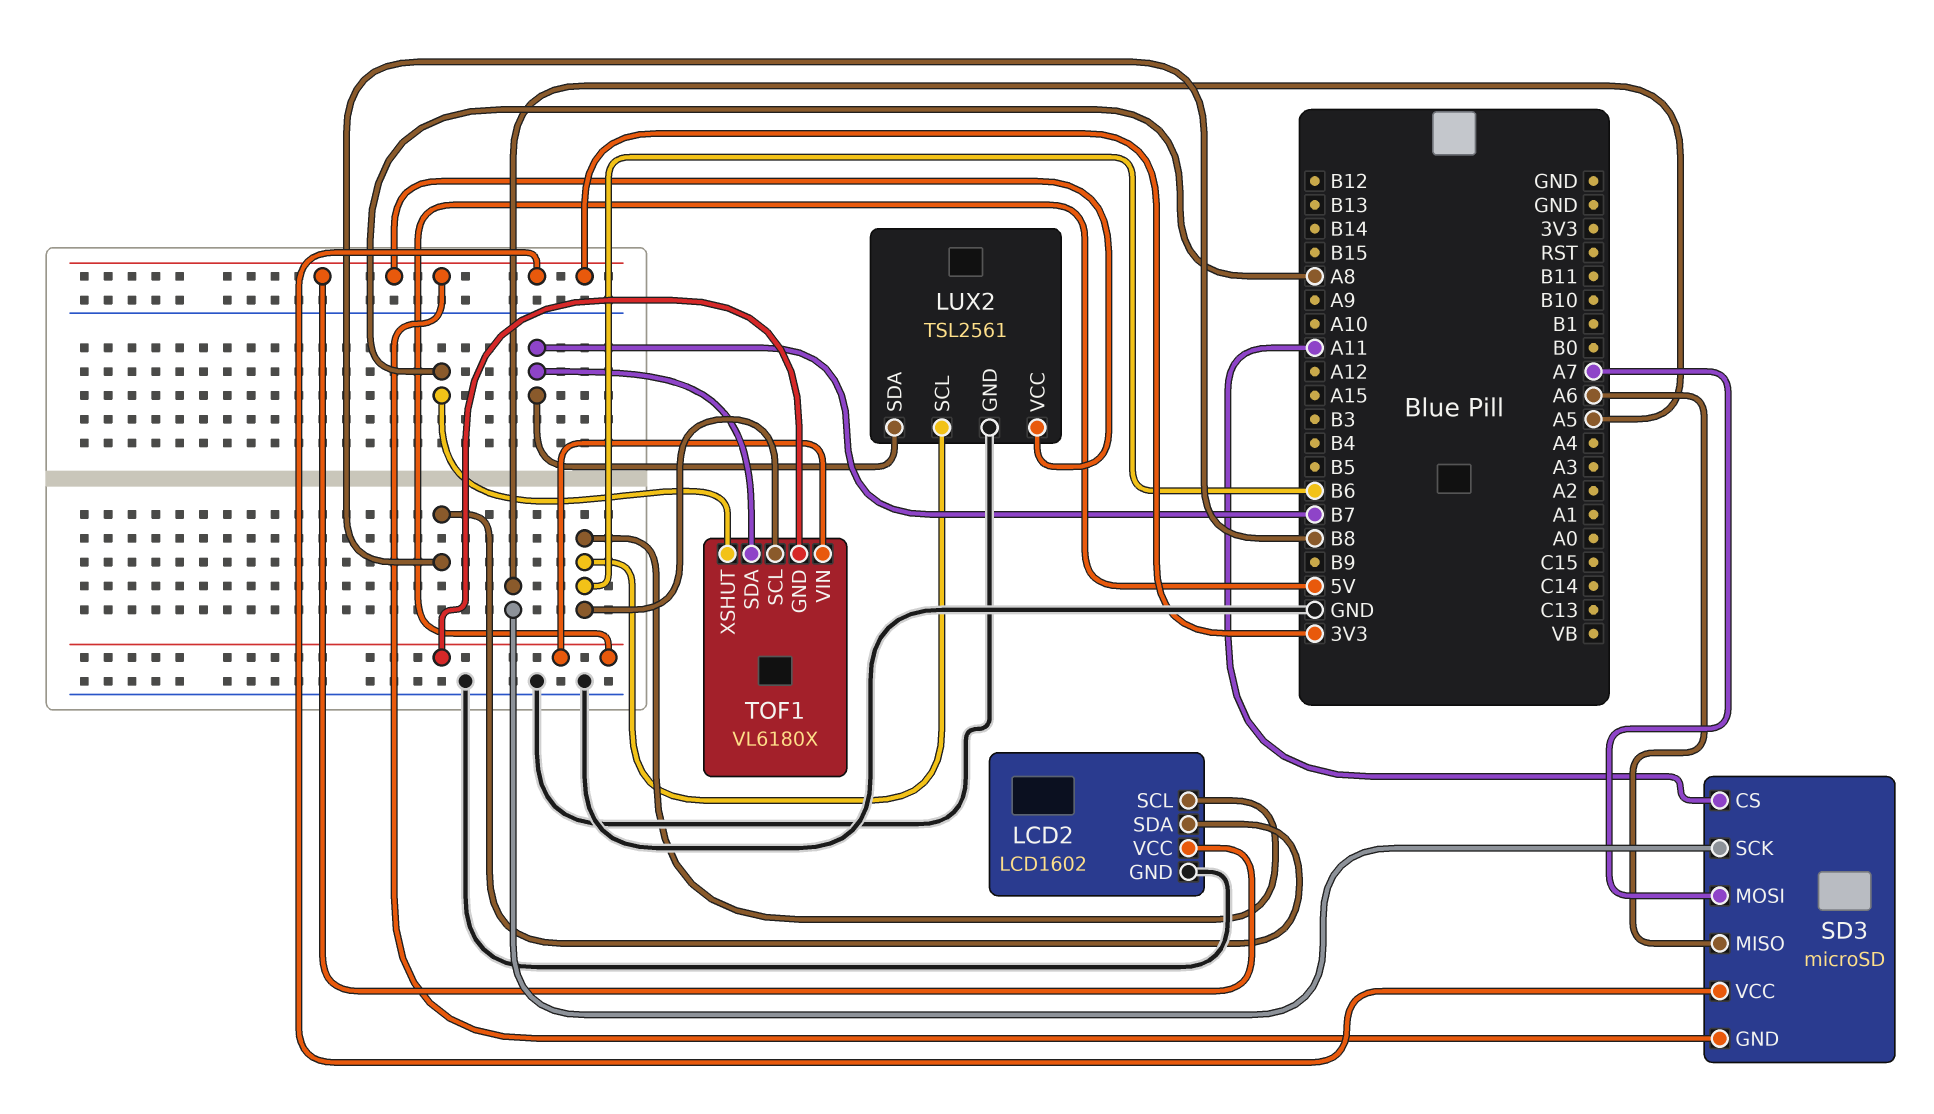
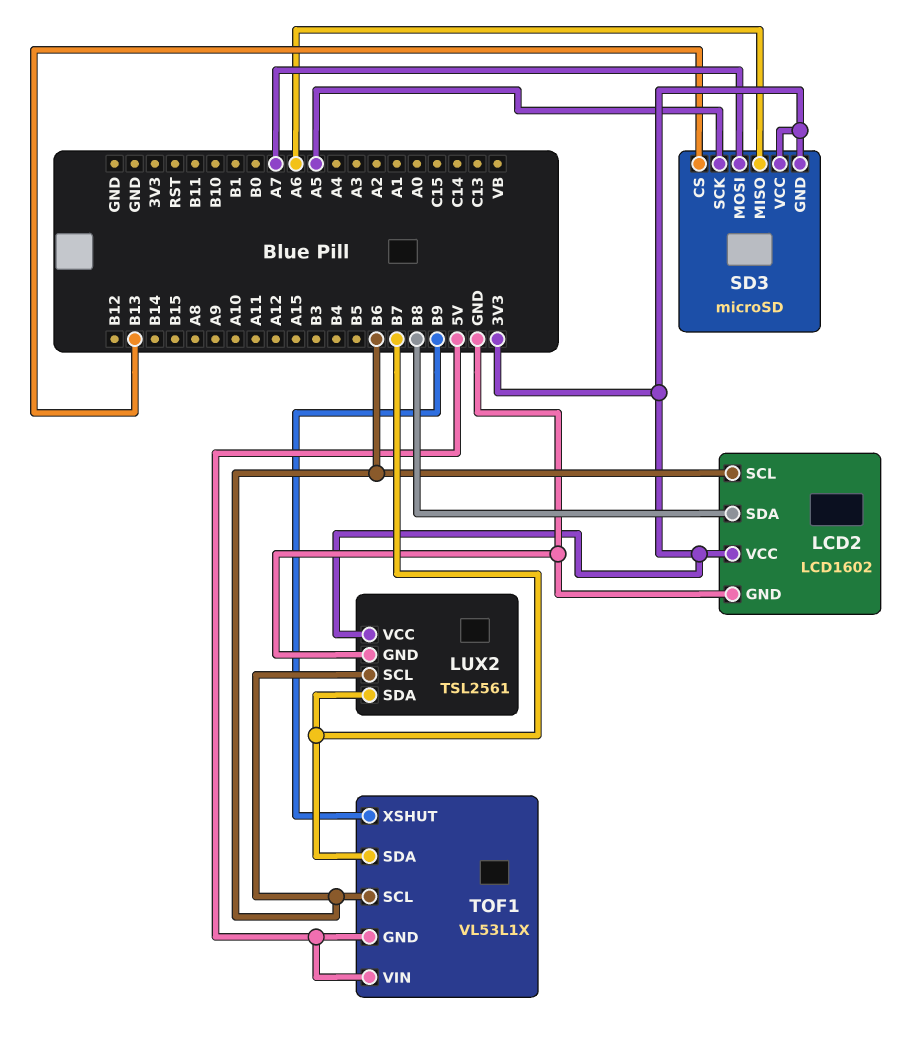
SD3 pin CS: A11 -> B13
TOF1: VL6180X -> VL53L1X
TOF1 pin XSHUT: A8 -> B9

